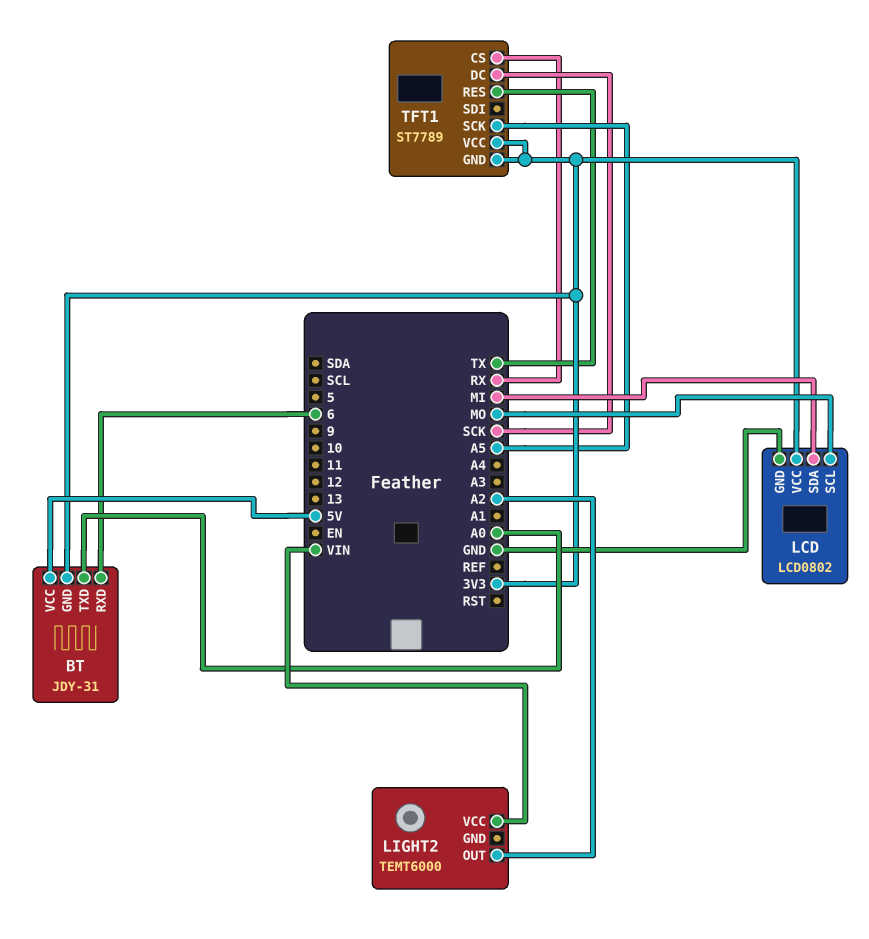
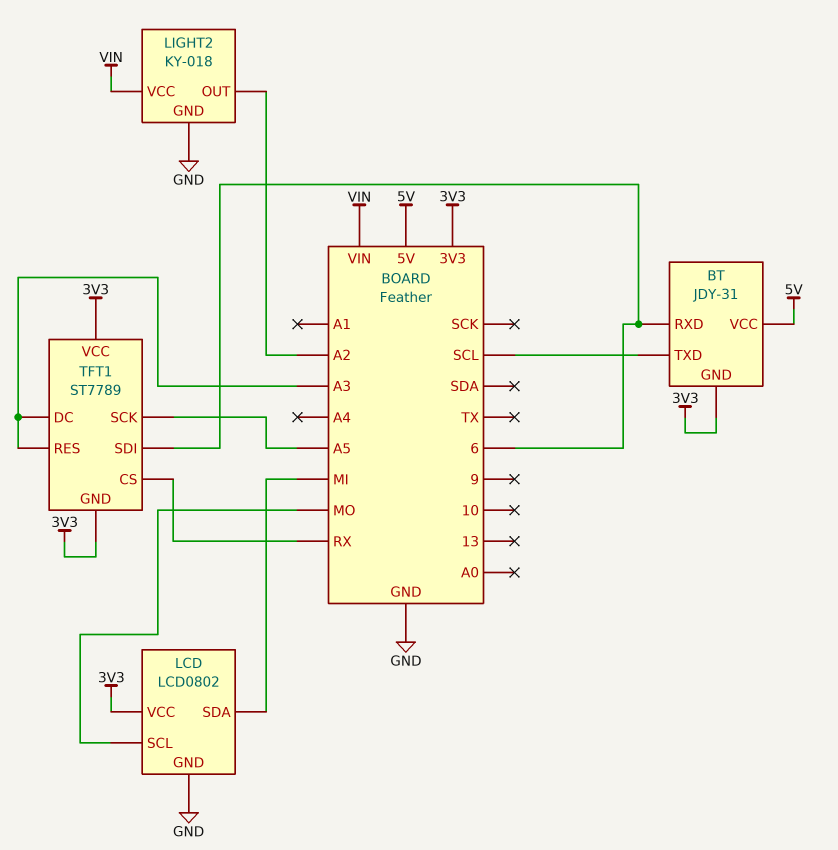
BT pin TXD: A0 -> SCL
LIGHT2: TEMT6000 -> KY-018
LIGHT2 pin GND: none -> GND
TFT1 pin DC: SCK -> A3
TFT1 pin RES: TX -> A3
TFT1 pin SDI: none -> 6

